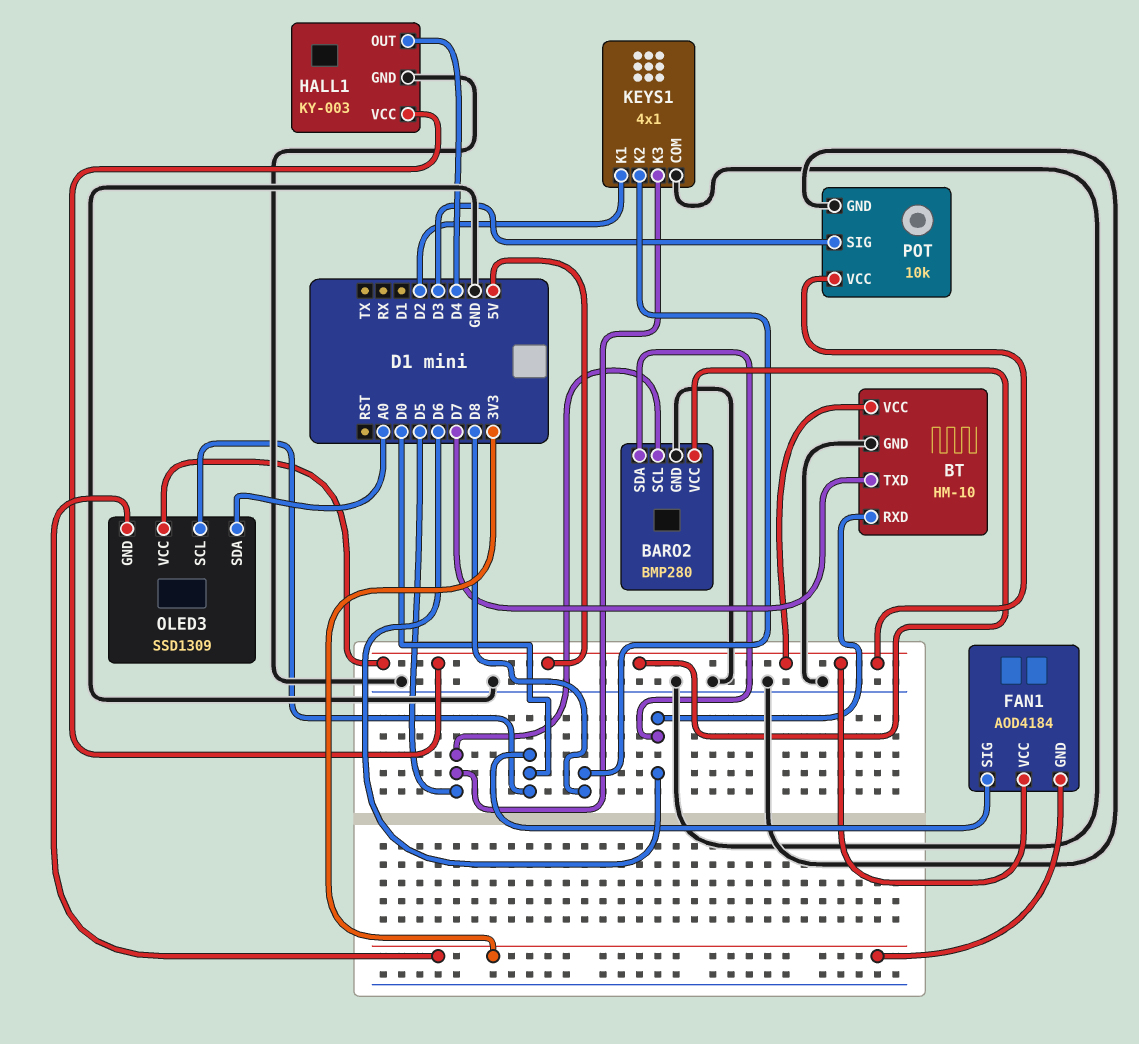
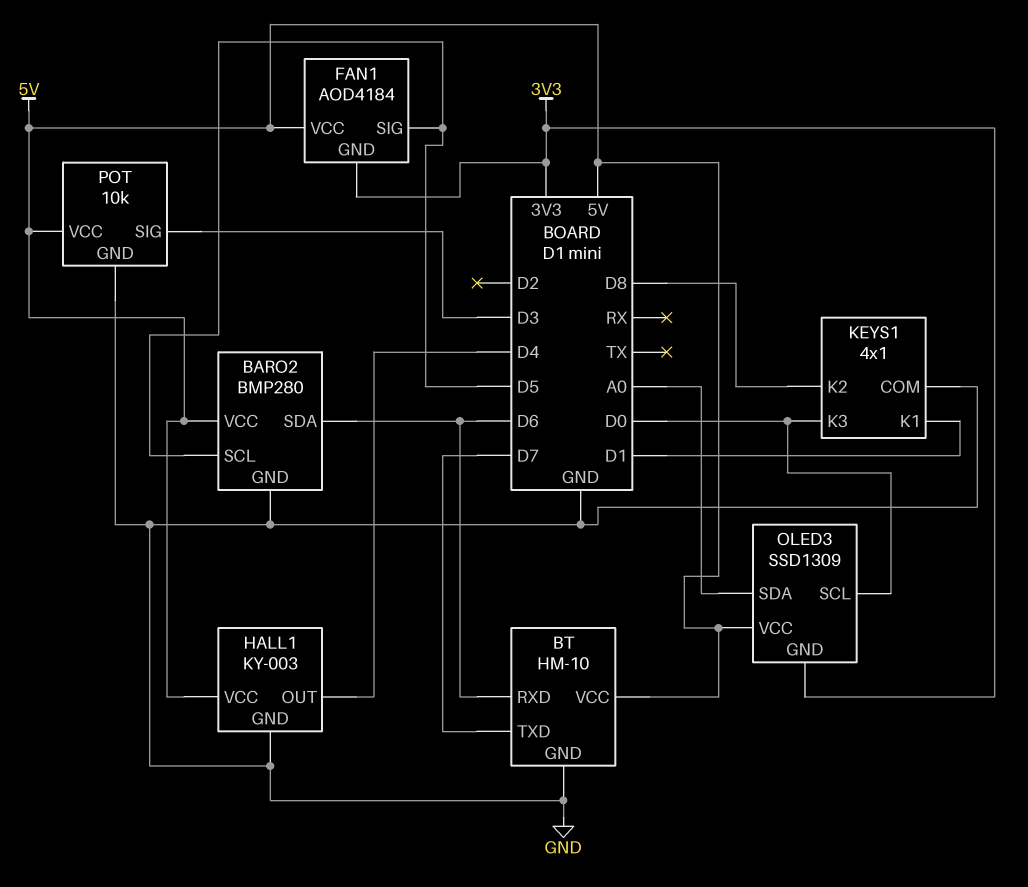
FAN1 pin SIG: D0 -> D5
KEYS1 pin K1: D2 -> D1
KEYS1 pin K3: D5 -> D0

